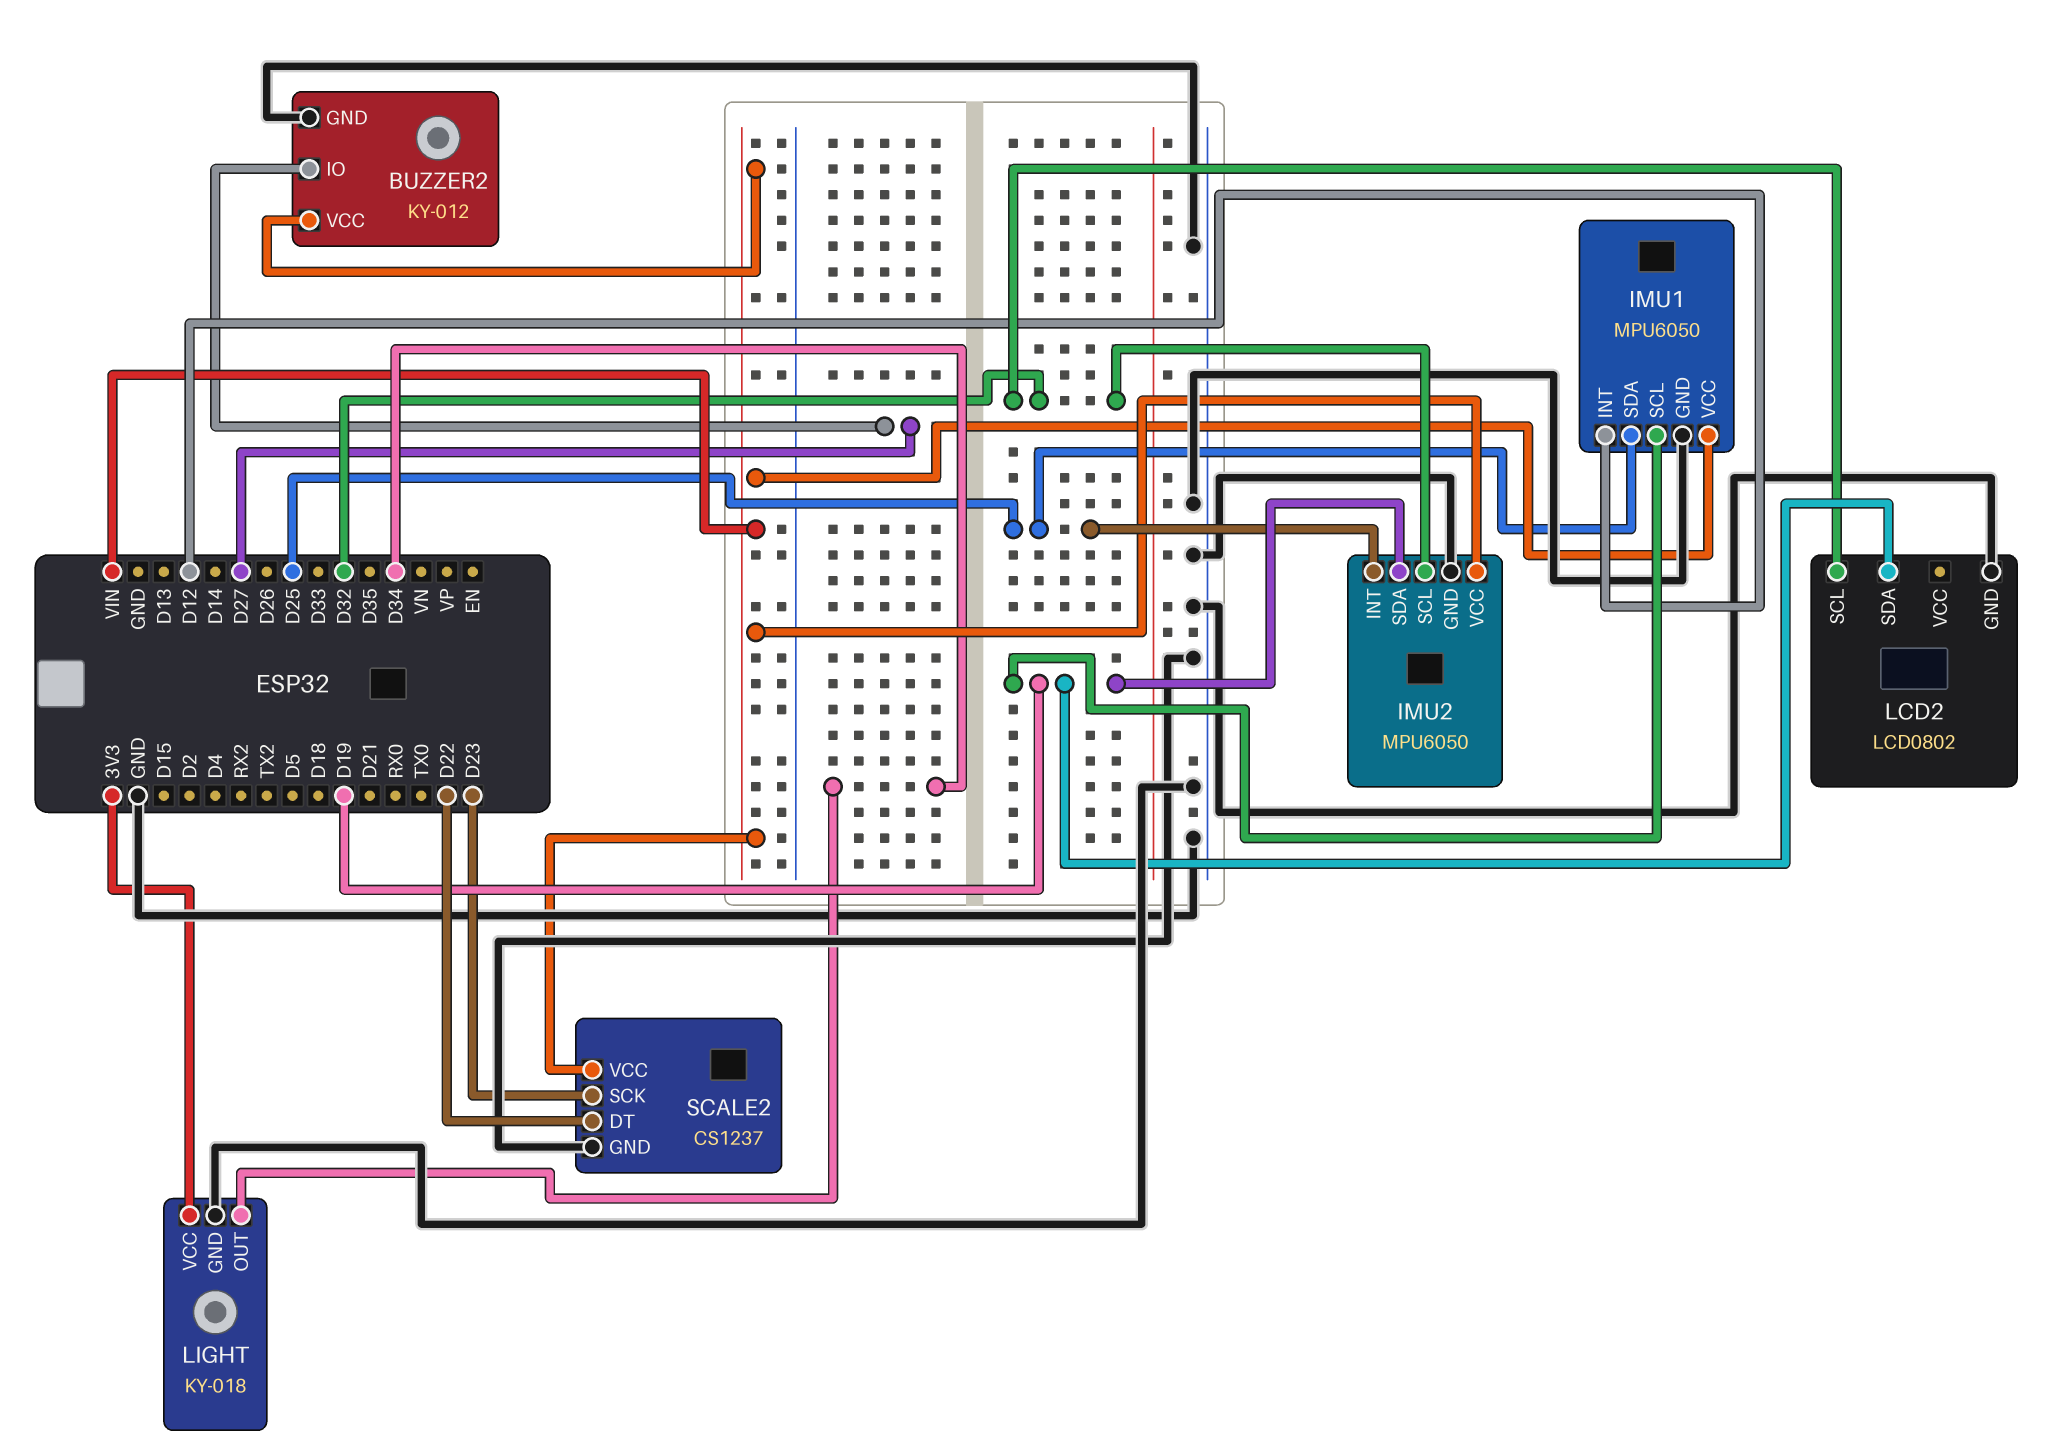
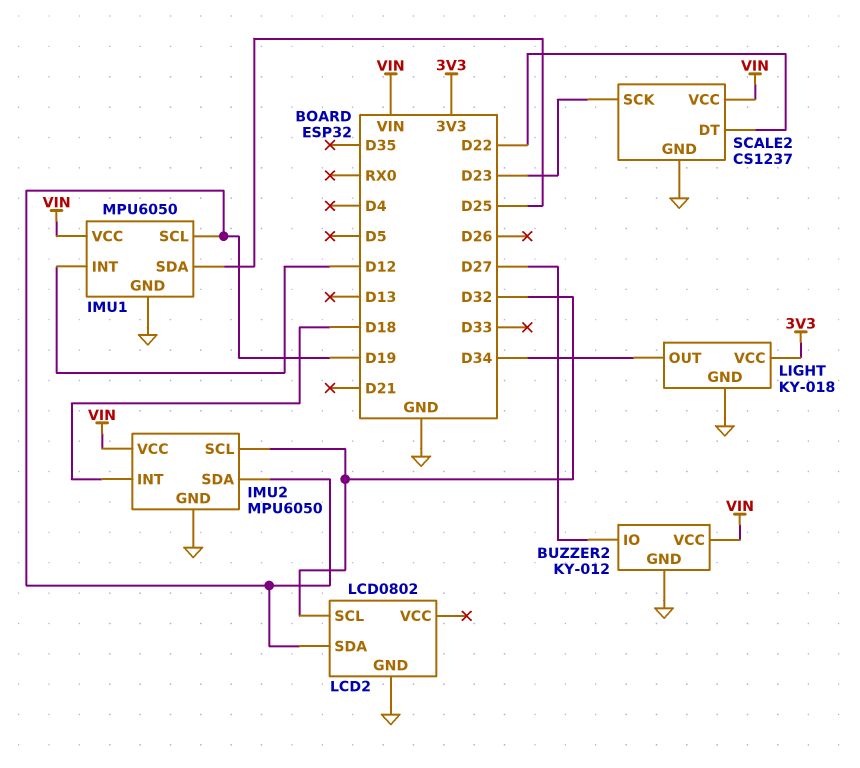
IMU2 pin INT: D25 -> D18

